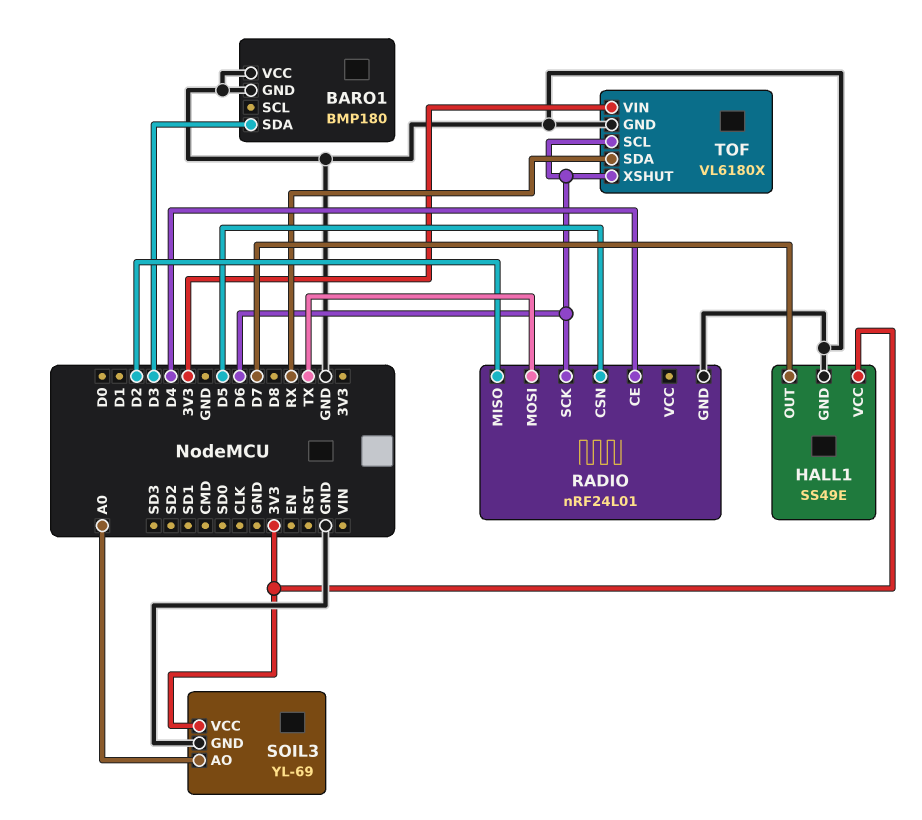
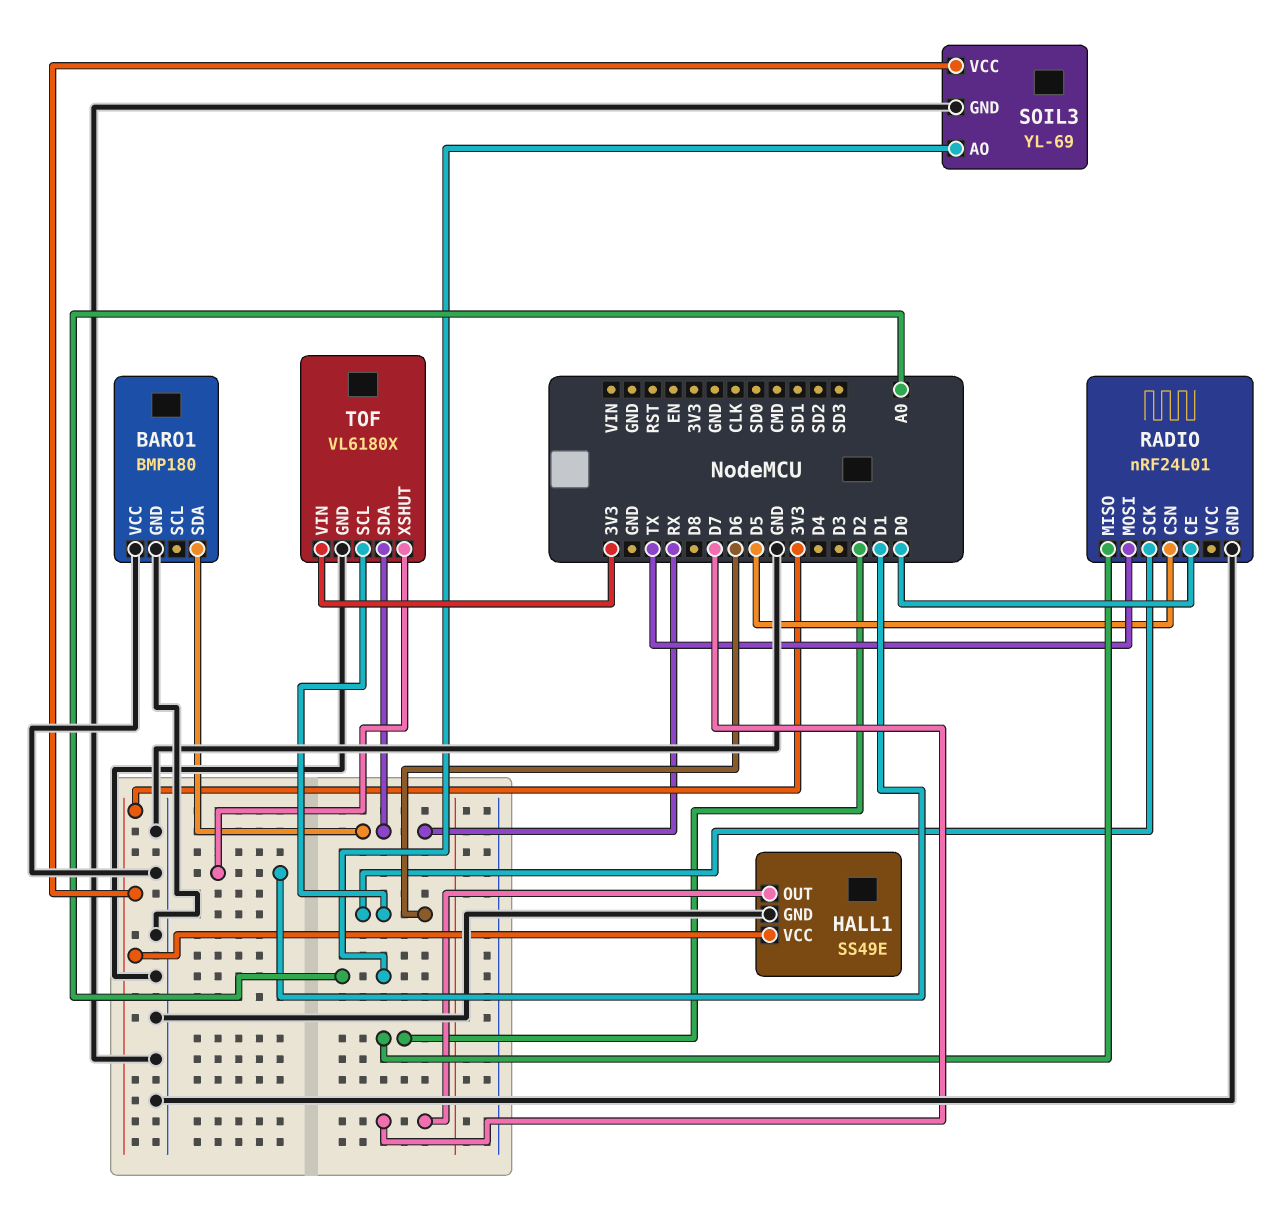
BARO1 pin SDA: D3 -> RX
RADIO pin CE: D4 -> D0
TOF pin XSHUT: D6 -> D1

